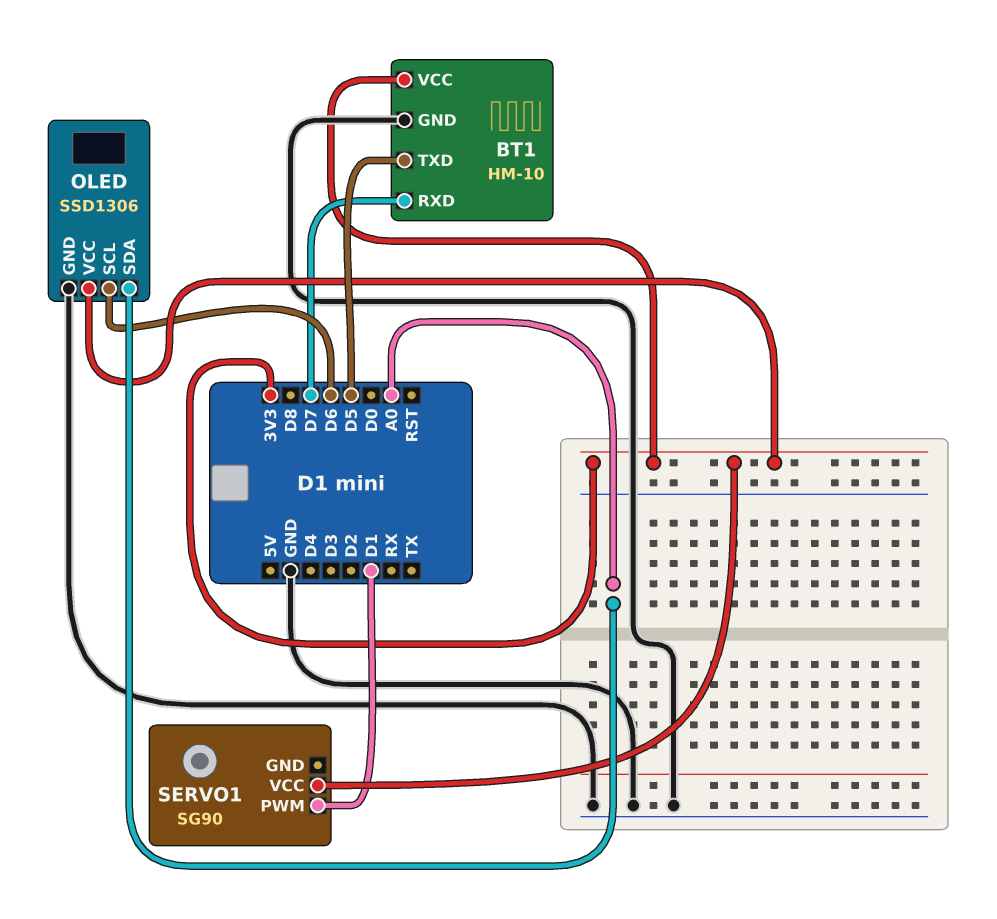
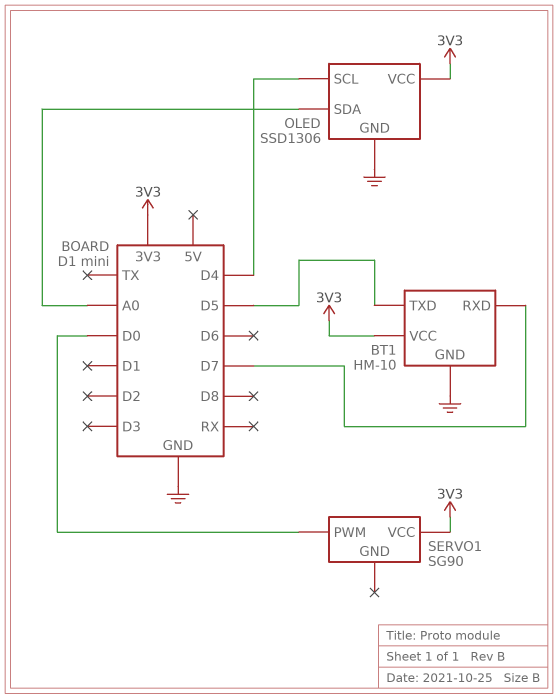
OLED pin SCL: D6 -> D4
SERVO1 pin PWM: D1 -> D0

